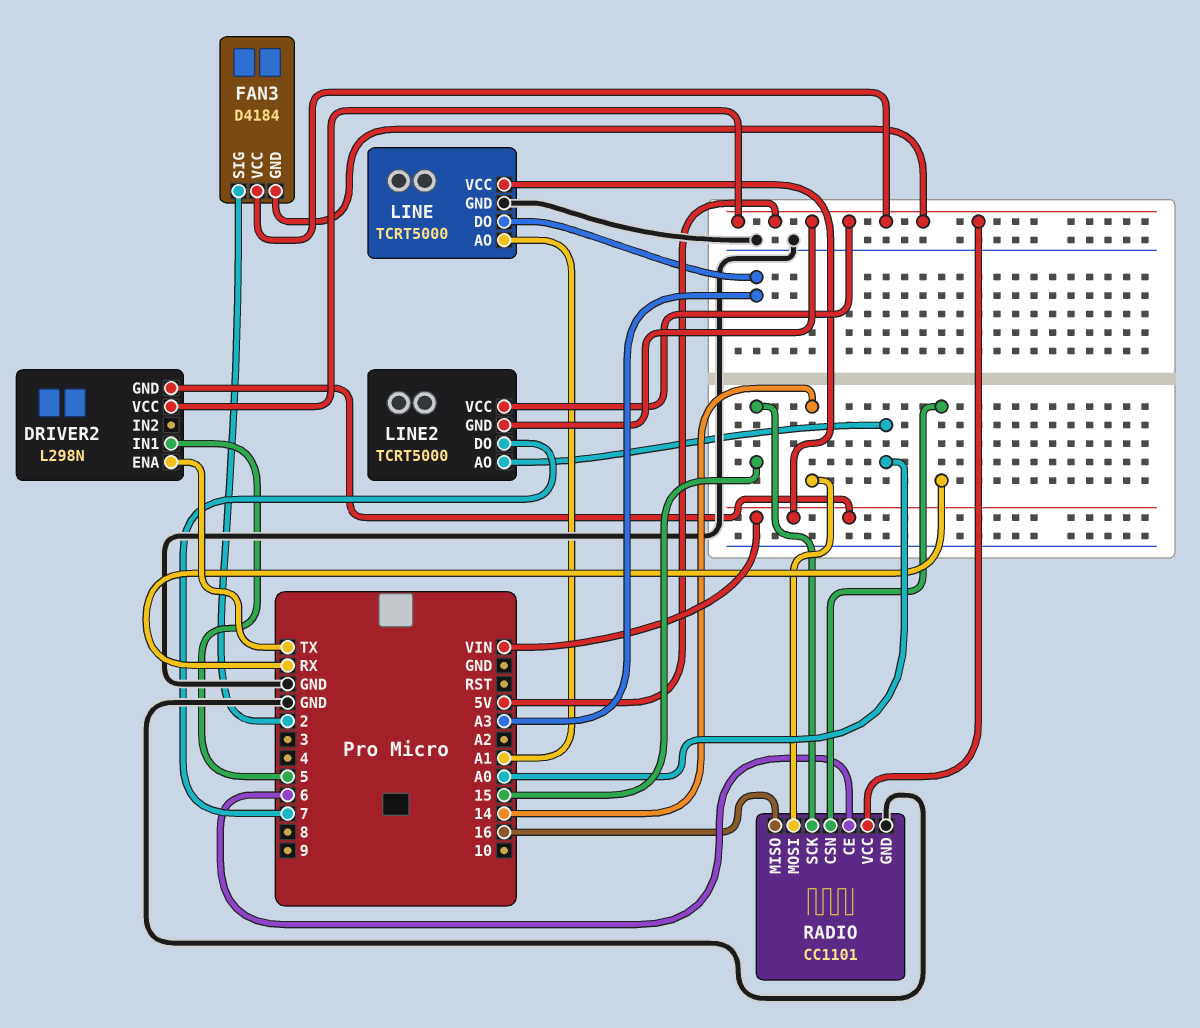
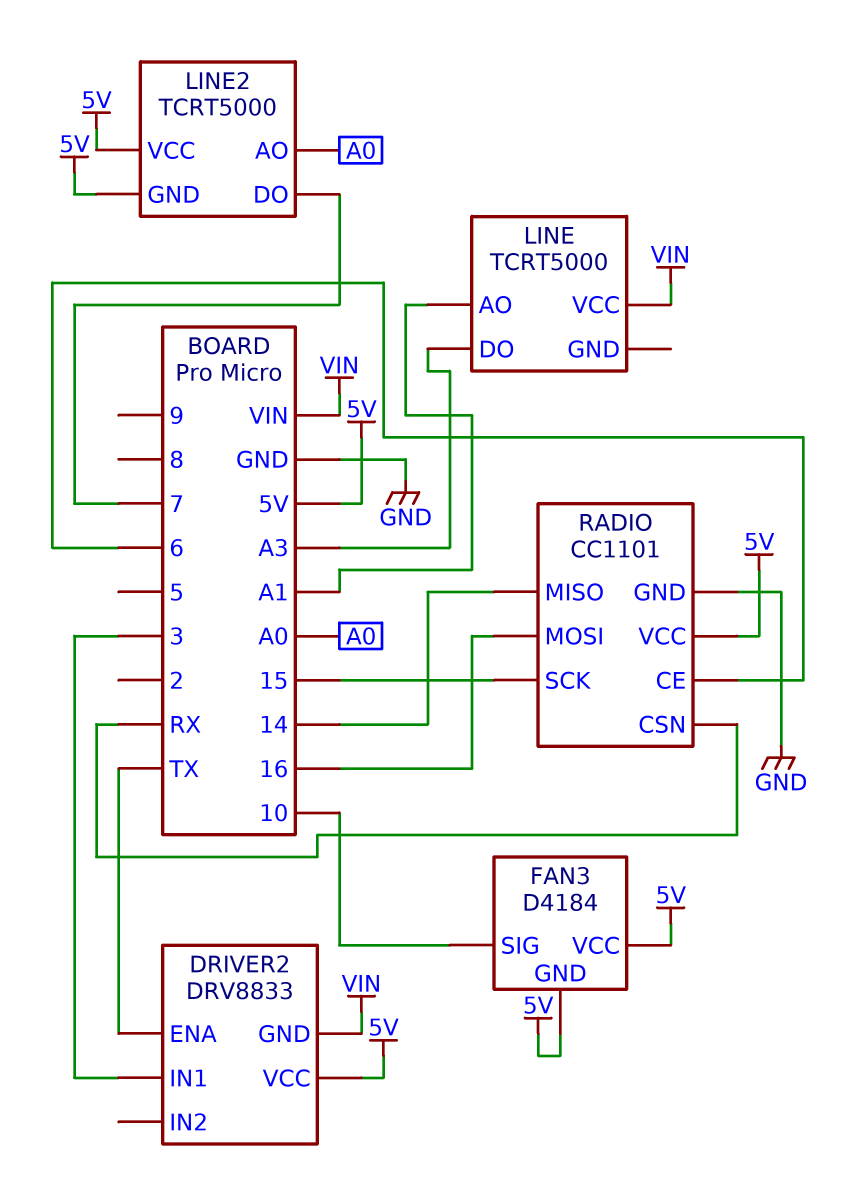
DRIVER2: L298N -> DRV8833
DRIVER2 pin IN1: 5 -> 3
FAN3 pin SIG: 2 -> 10
LINE pin GND: GND -> none
RADIO pin MISO: 16 -> 14
RADIO pin MOSI: 14 -> 16

